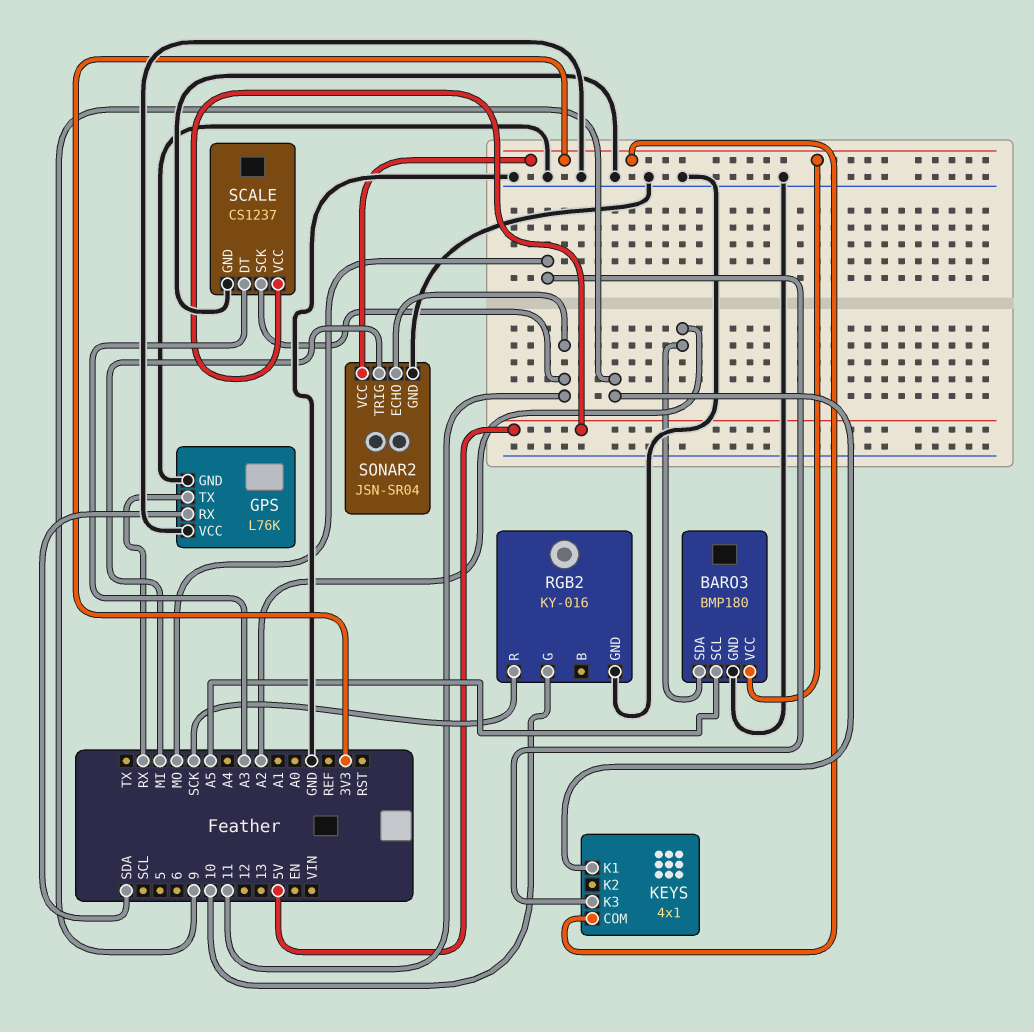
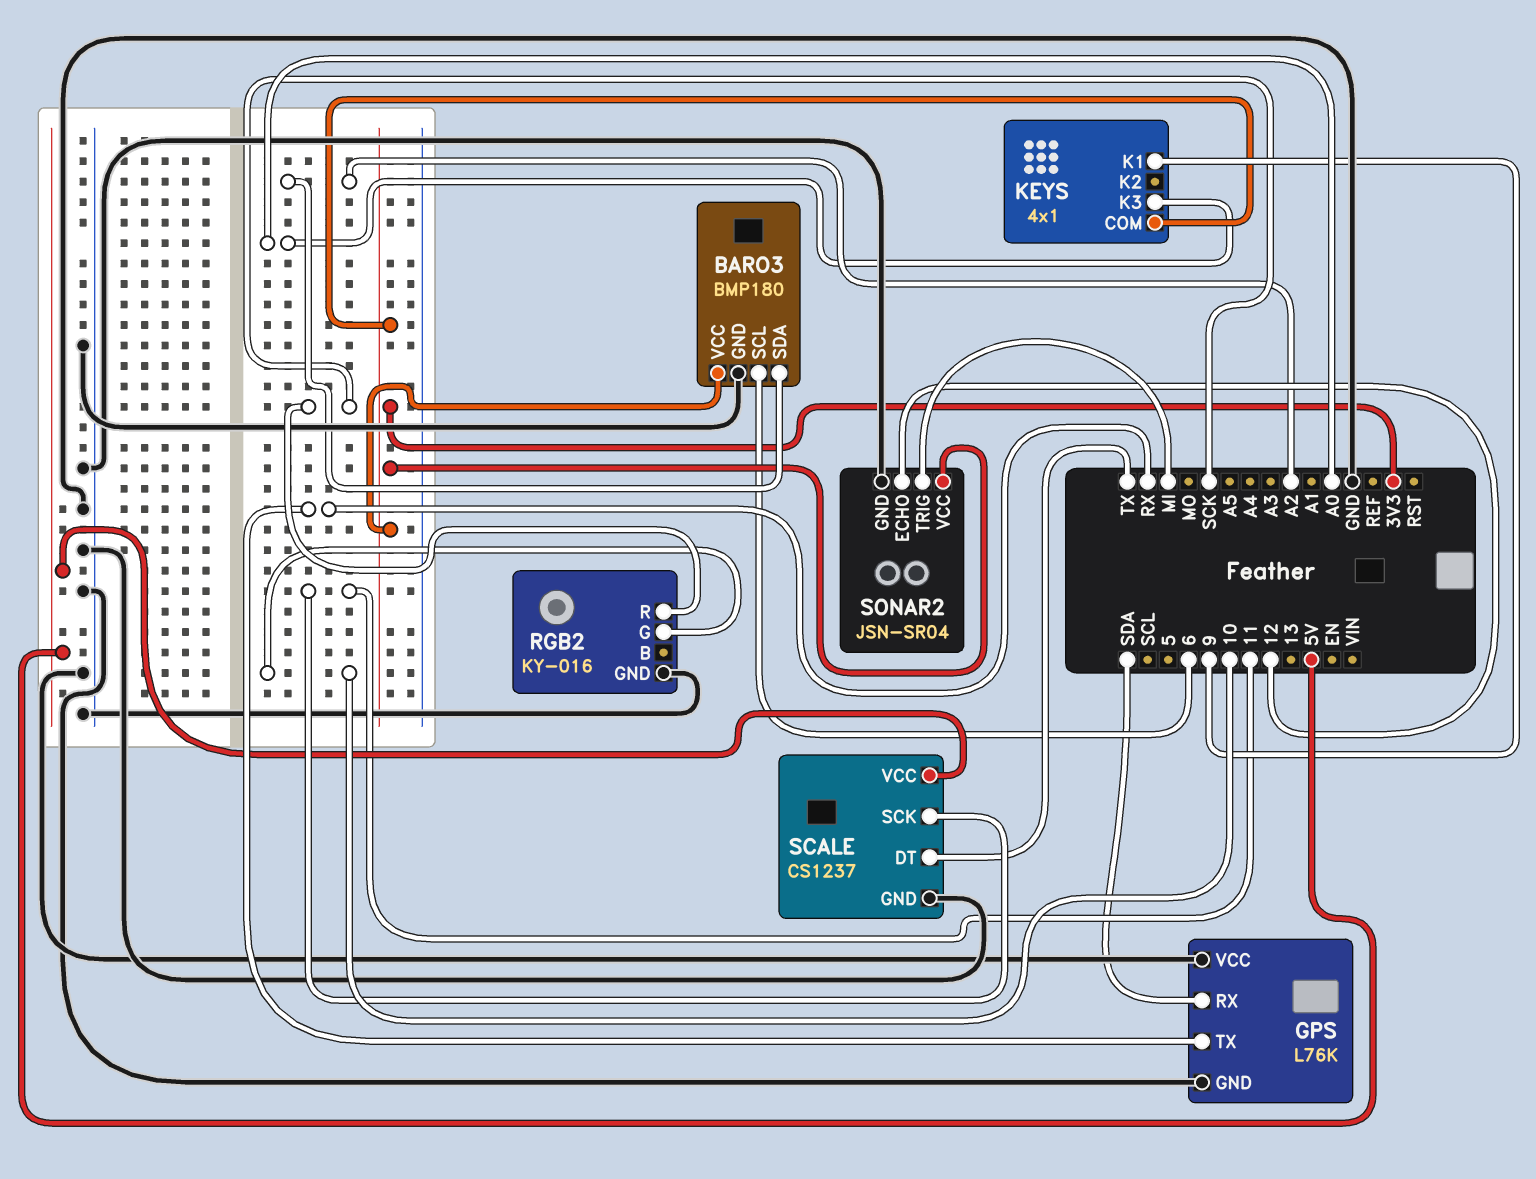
BARO3 pin SCL: A5 -> 6
KEYS pin K3: MO -> A0
SCALE pin DT: A3 -> TX
SONAR2 pin ECHO: 11 -> 12

